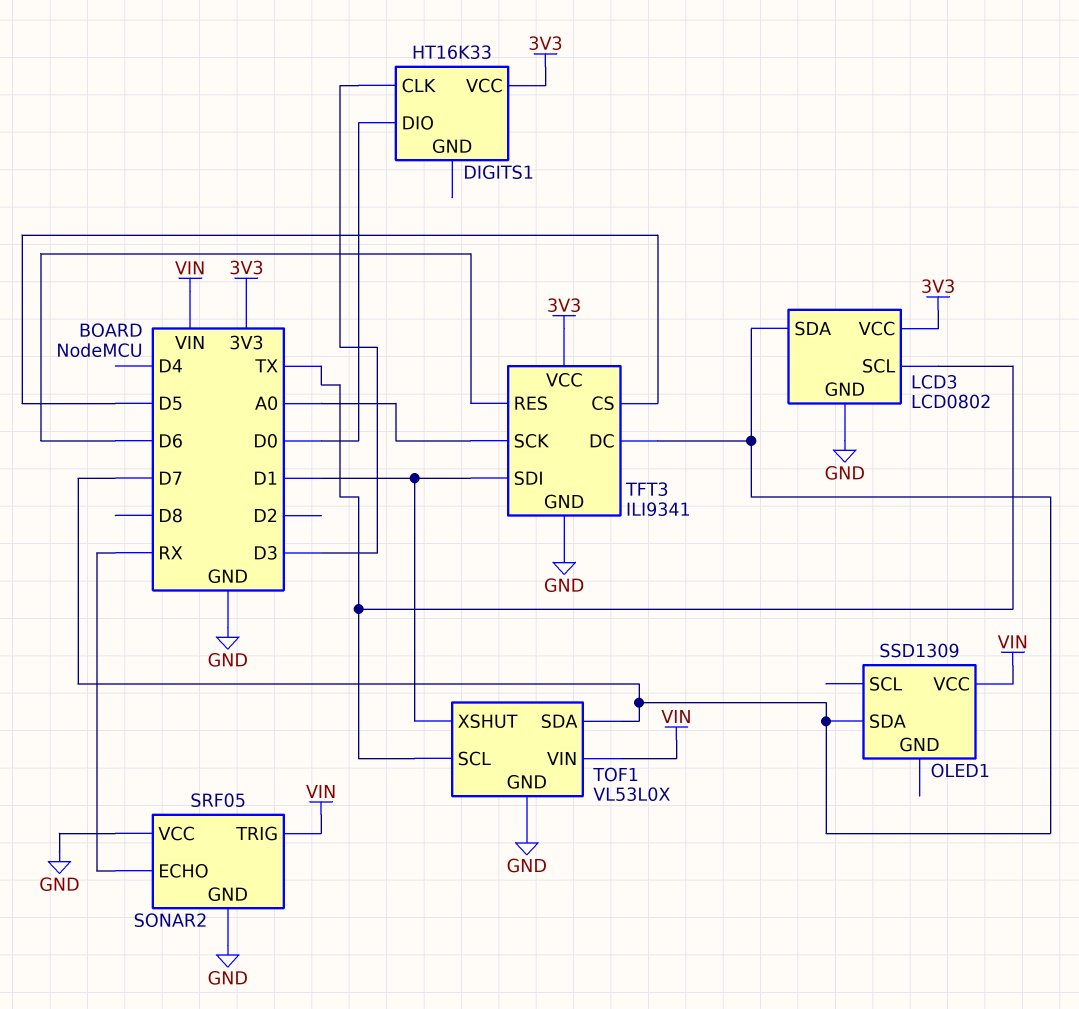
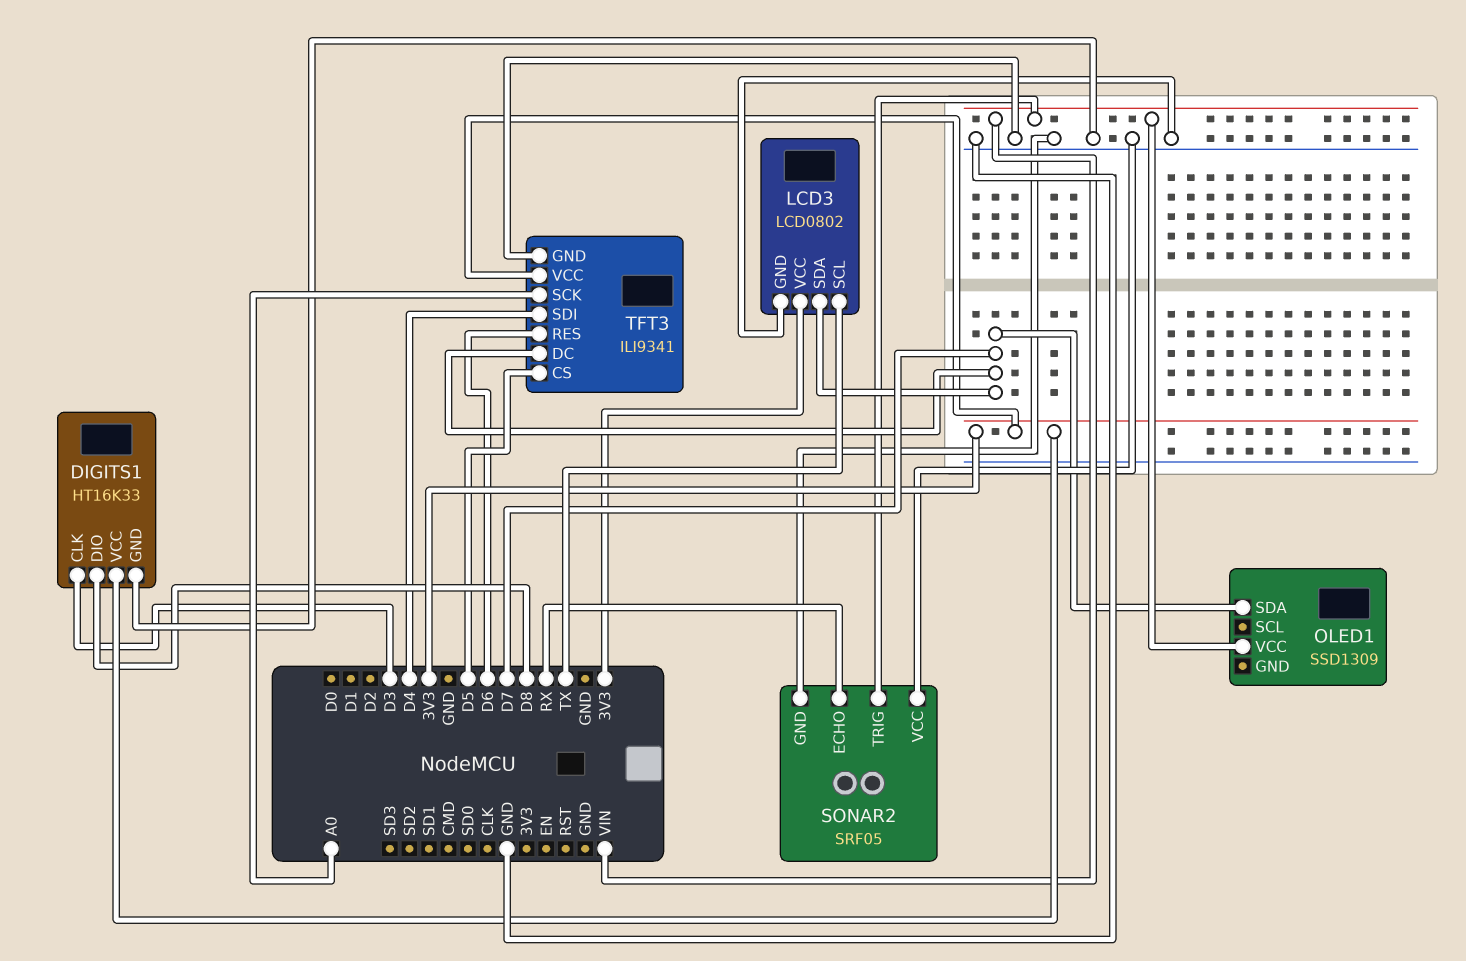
DIGITS1 pin DIO: D0 -> D8
DIGITS1 pin GND: none -> GND
TFT3 pin SDI: D1 -> D4
TOF1: VL53L0X -> none
TOF1 pin GND: GND -> none
TOF1 pin SCL: TX -> none
TOF1 pin SDA: D7 -> none
TOF1 pin VIN: VIN -> none
TOF1 pin XSHUT: D1 -> none

